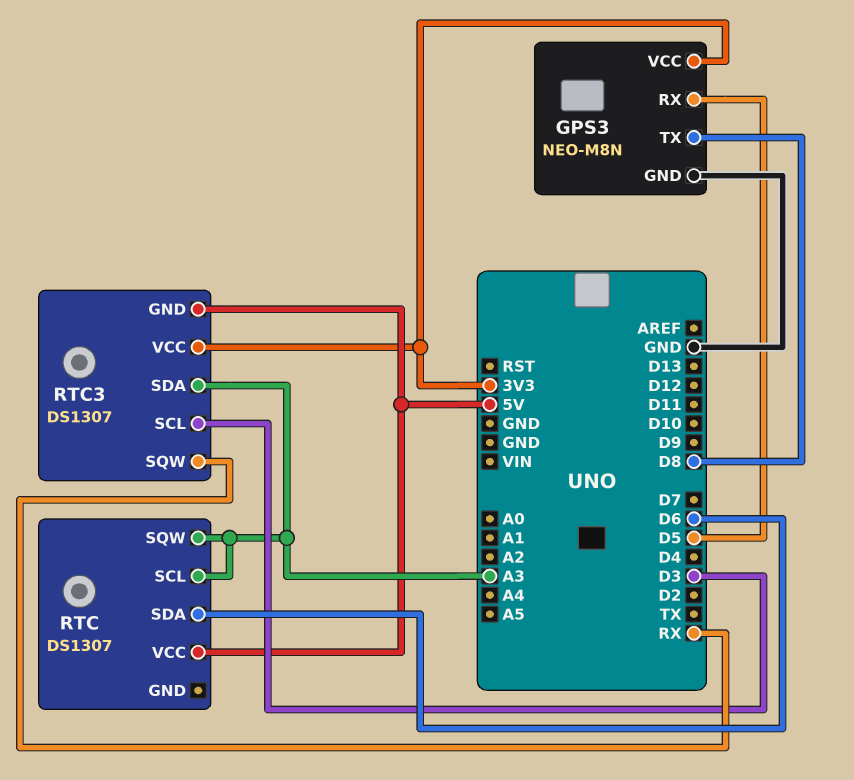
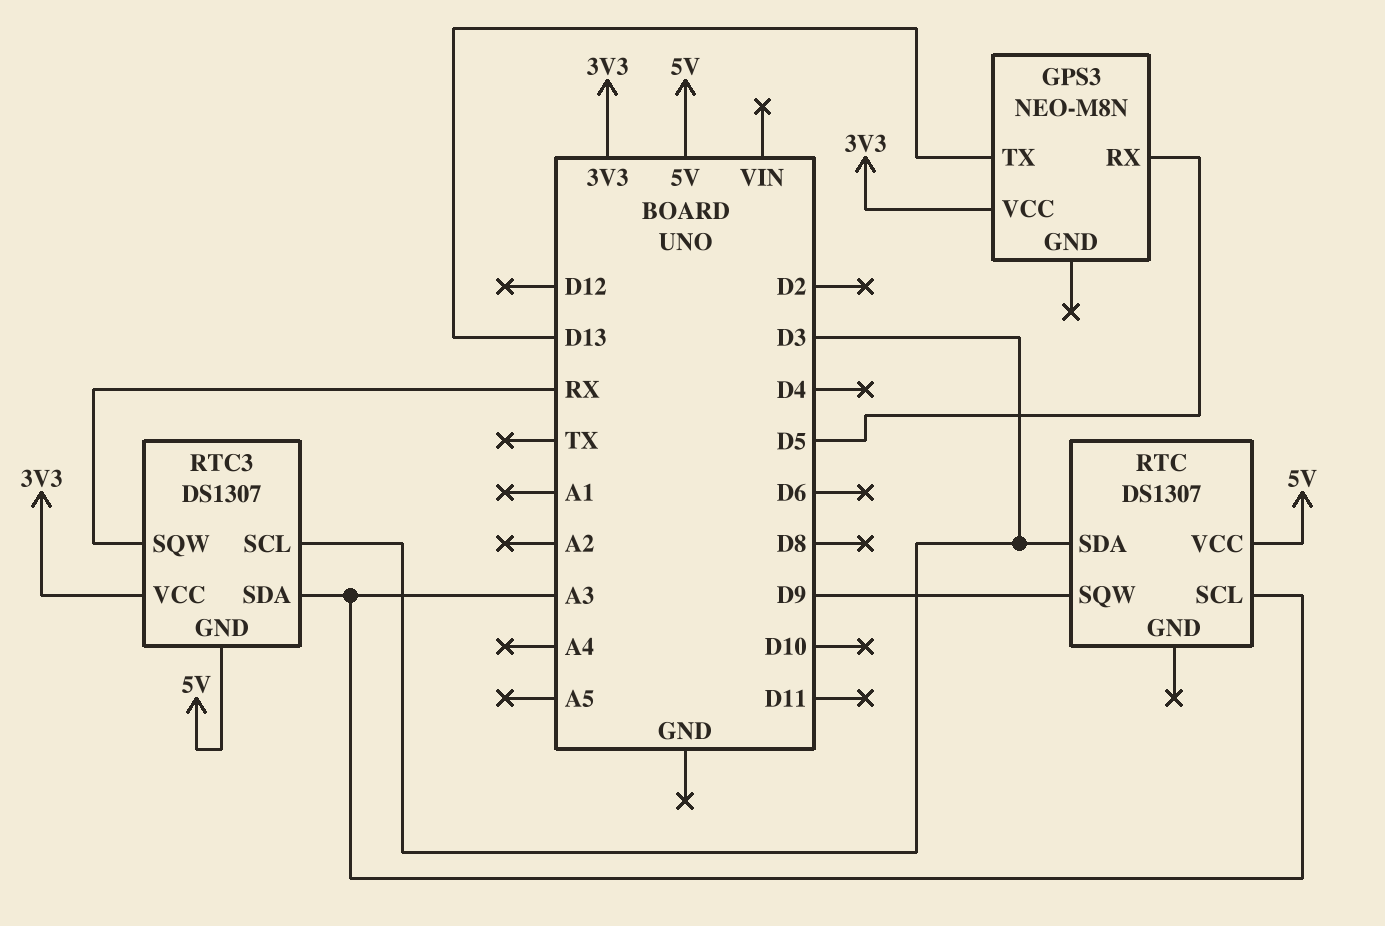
GPS3 pin GND: GND -> none
GPS3 pin TX: D8 -> D13
RTC pin SDA: D6 -> D3
RTC pin SQW: A3 -> D9

